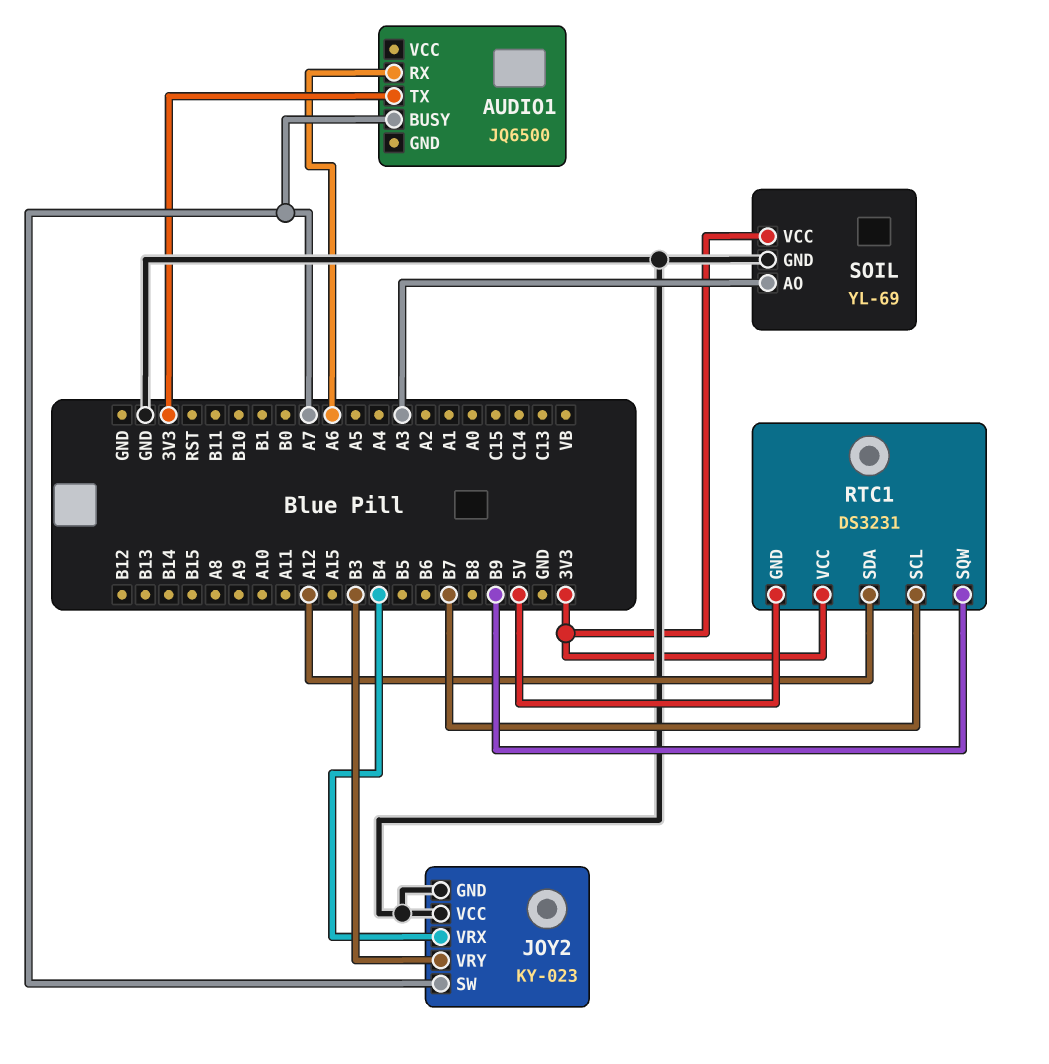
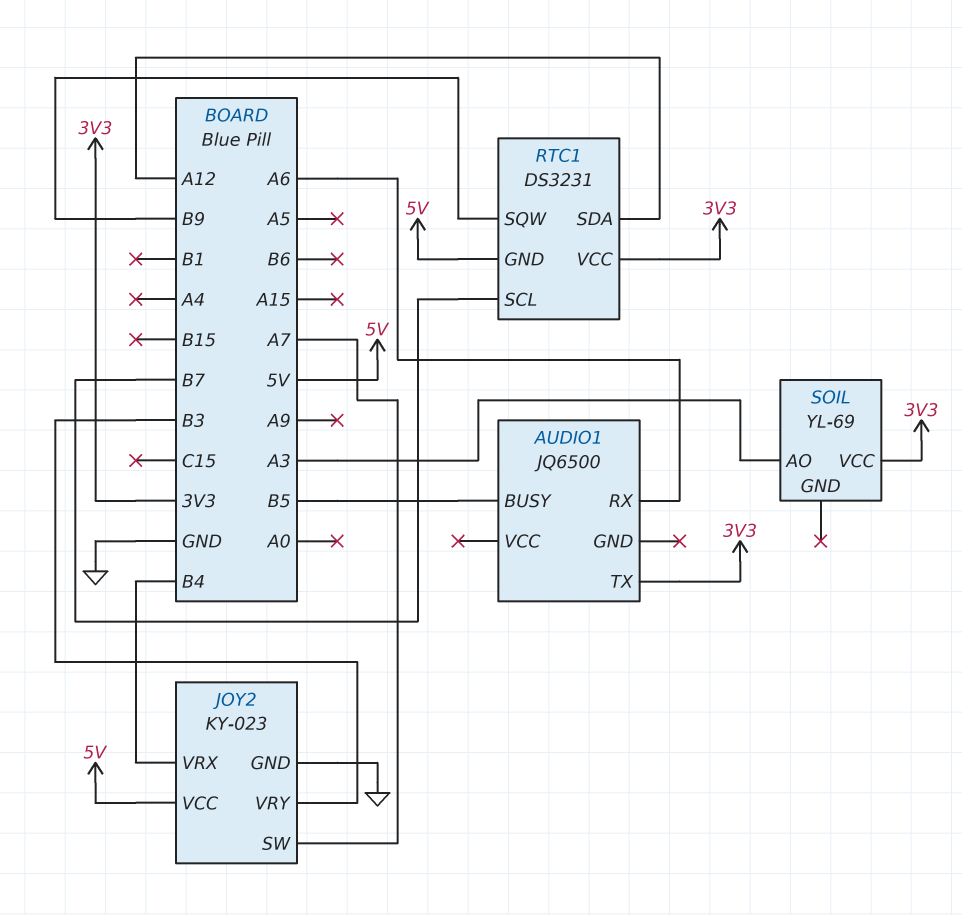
AUDIO1 pin BUSY: A7 -> B5
JOY2 pin VCC: GND -> 5V
SOIL pin GND: GND -> none

